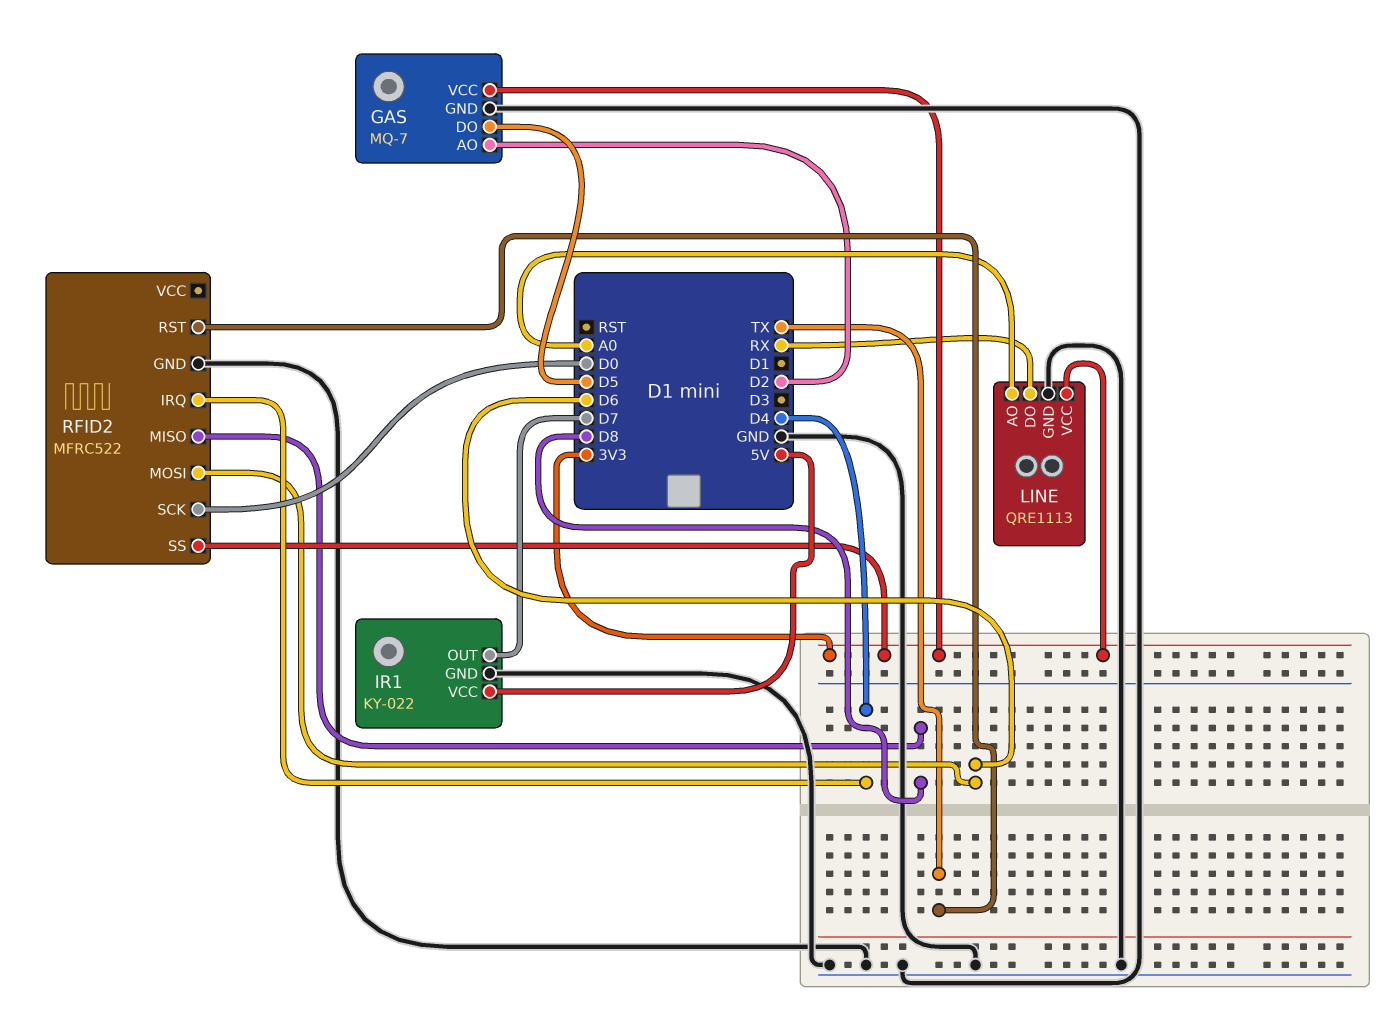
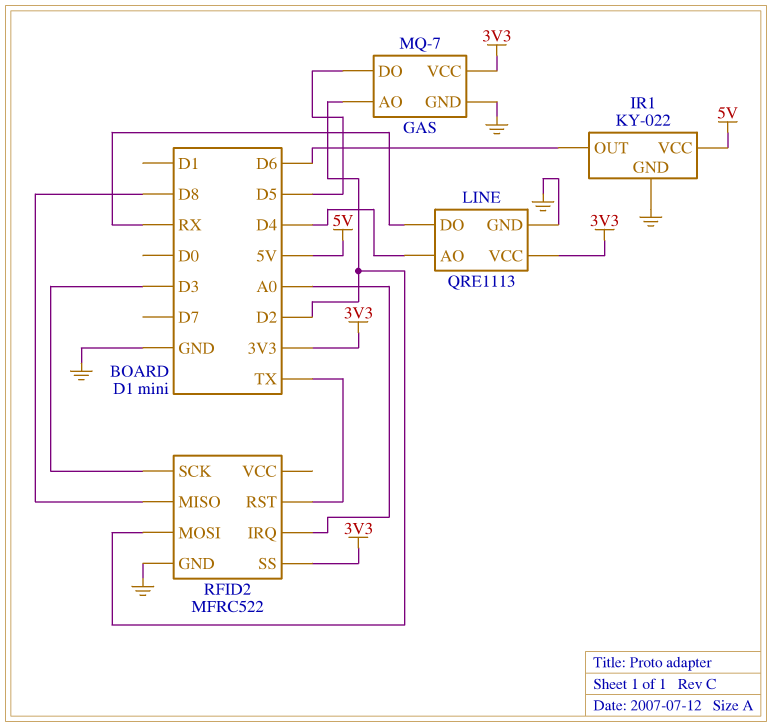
IR1 pin OUT: D7 -> D6
LINE pin AO: A0 -> D4
RFID2 pin IRQ: D4 -> A0
RFID2 pin MOSI: D6 -> D2
RFID2 pin SCK: D0 -> D3

